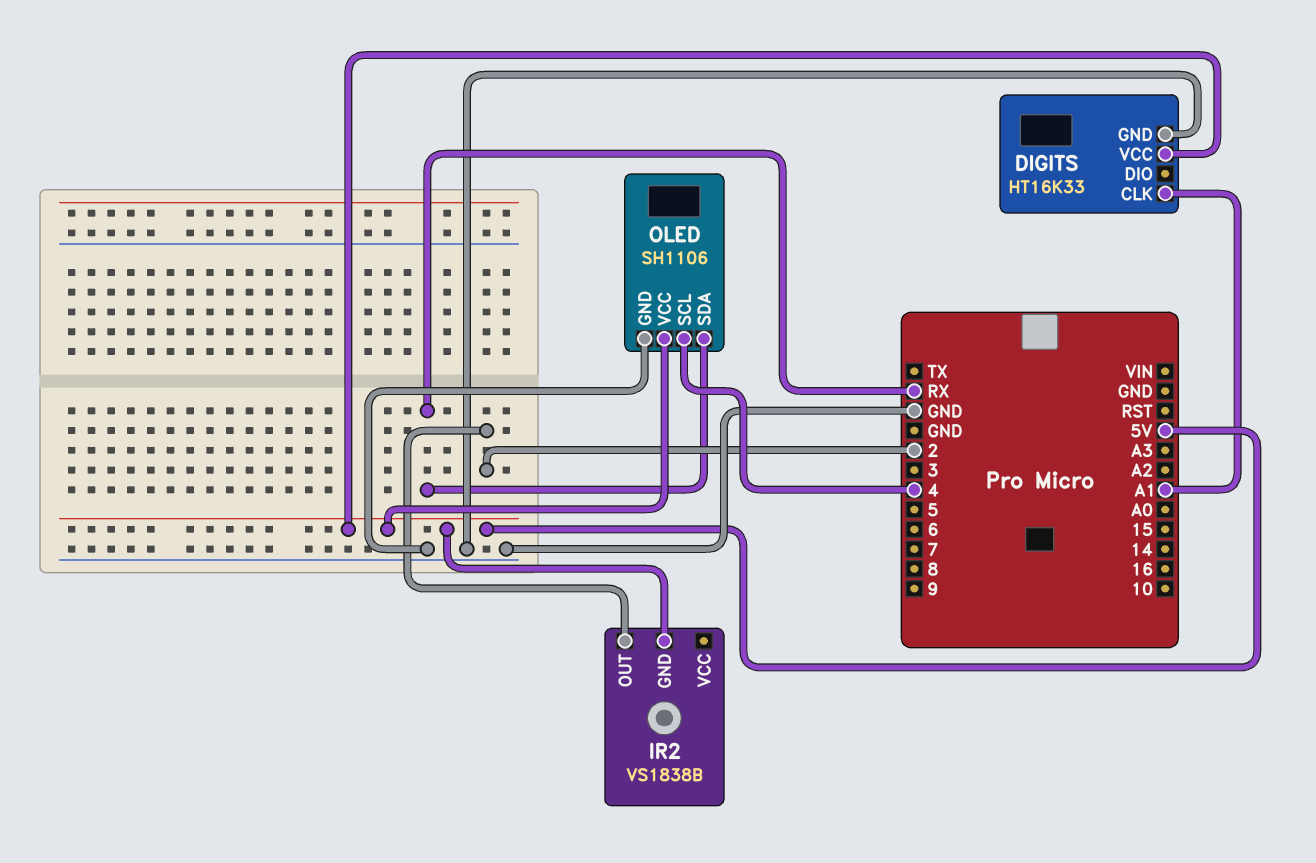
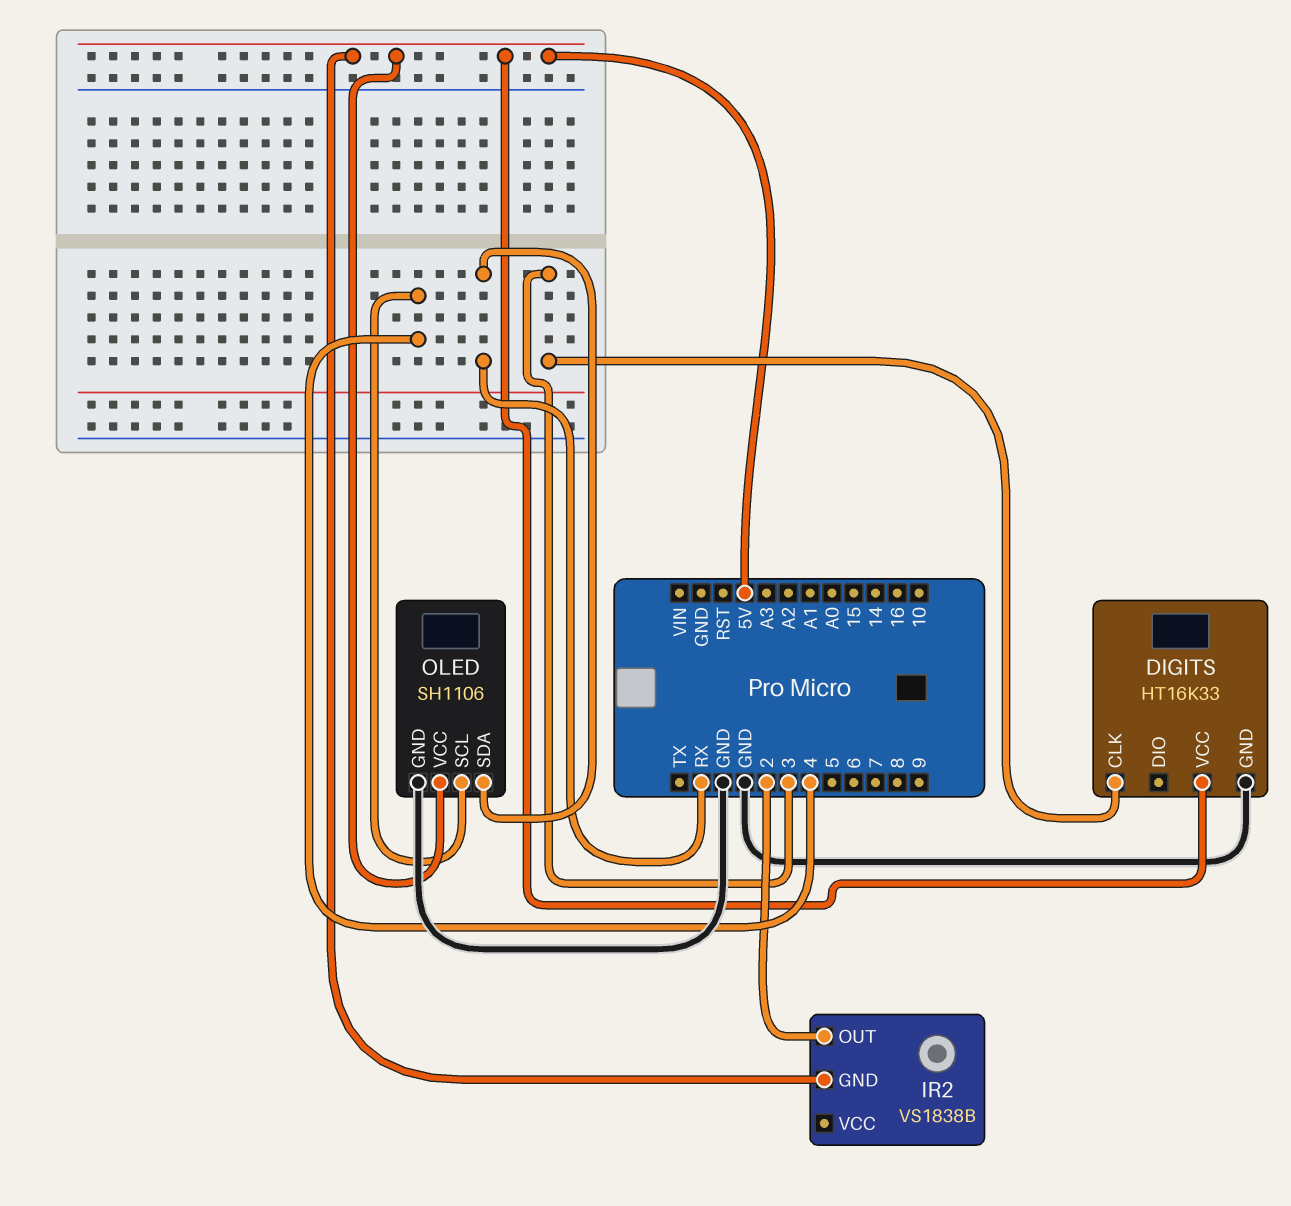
DIGITS pin CLK: A1 -> 3

